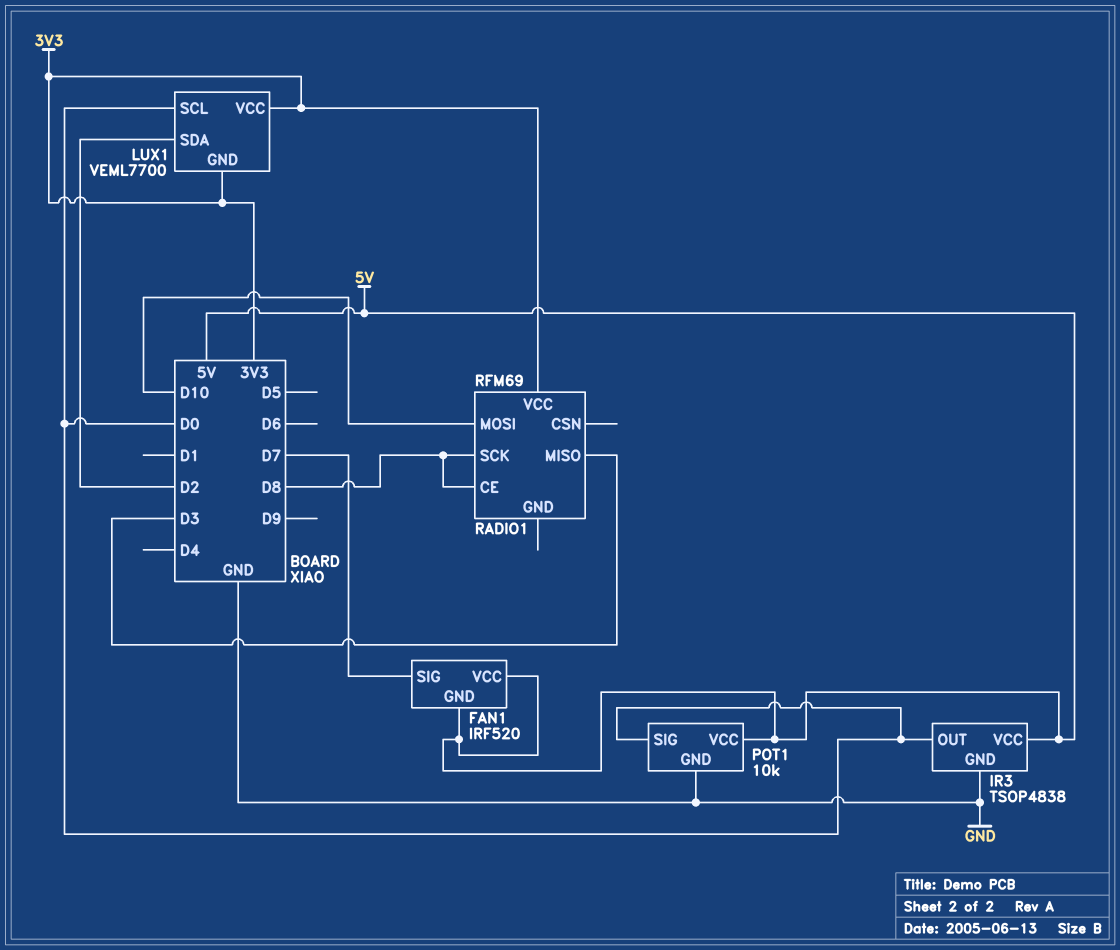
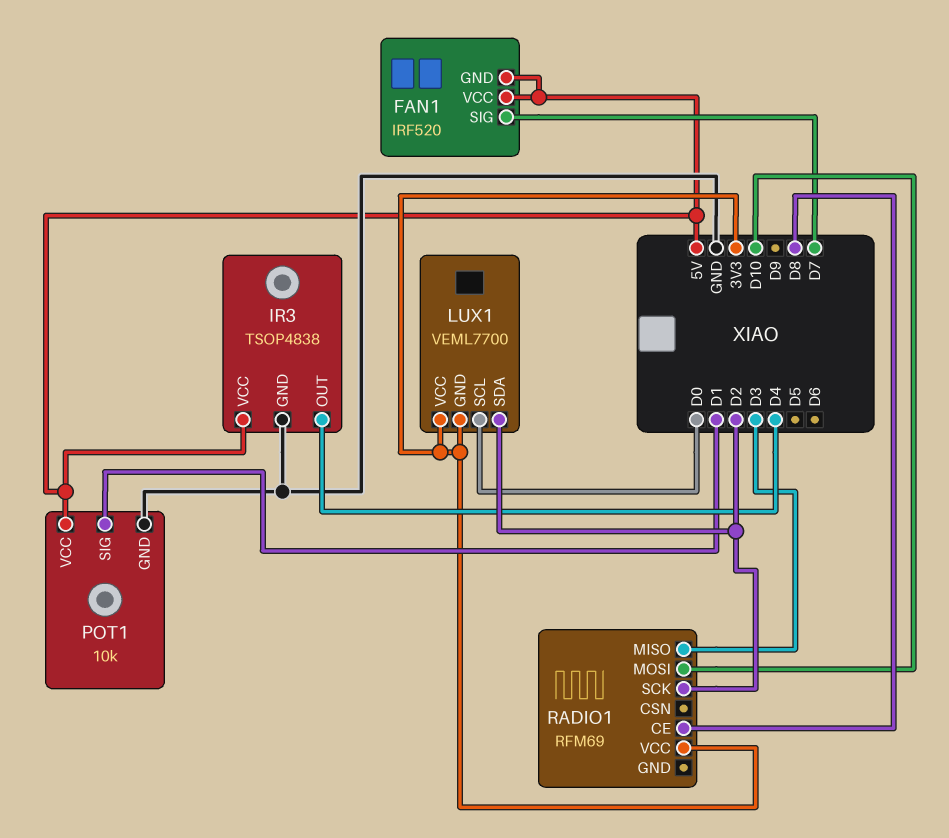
IR3 pin OUT: D0 -> D4
POT1 pin SIG: D0 -> D1
RADIO1 pin SCK: D8 -> D2

